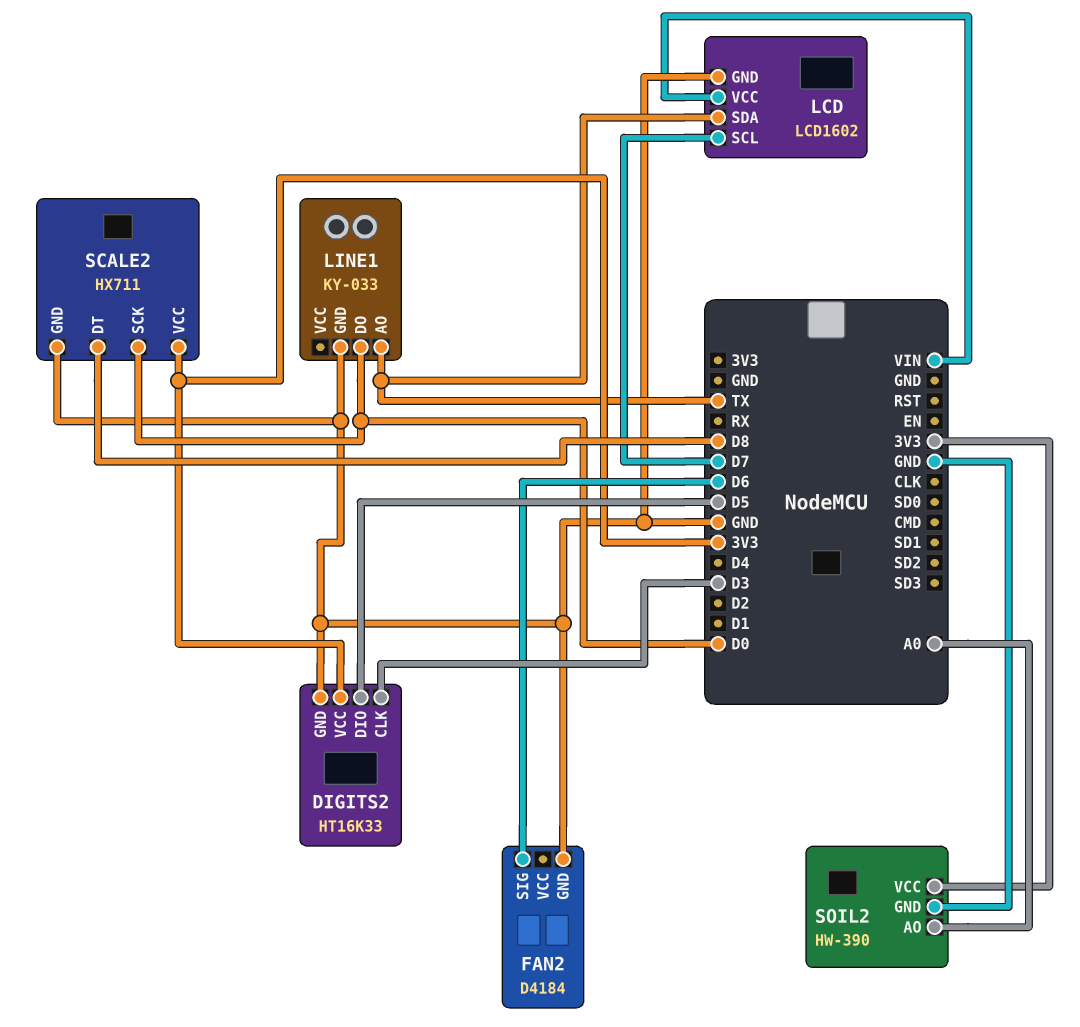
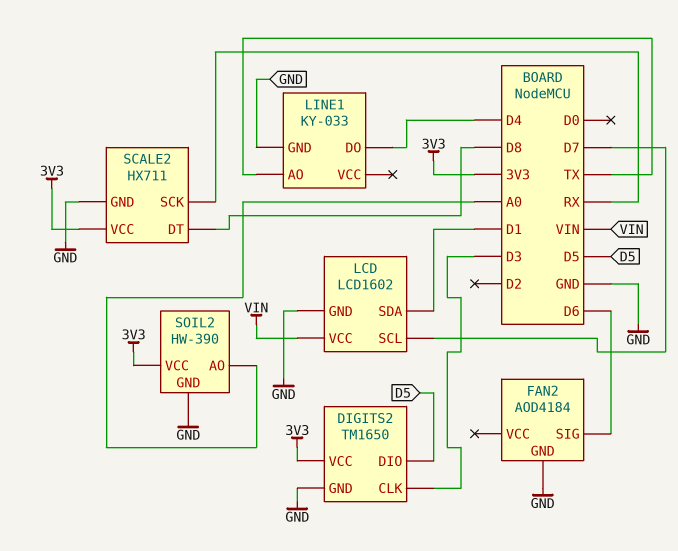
DIGITS2: HT16K33 -> TM1650
FAN2: D4184 -> AOD4184
LCD pin SDA: TX -> D1
LINE1 pin DO: D0 -> D4
SCALE2 pin SCK: D0 -> RX

